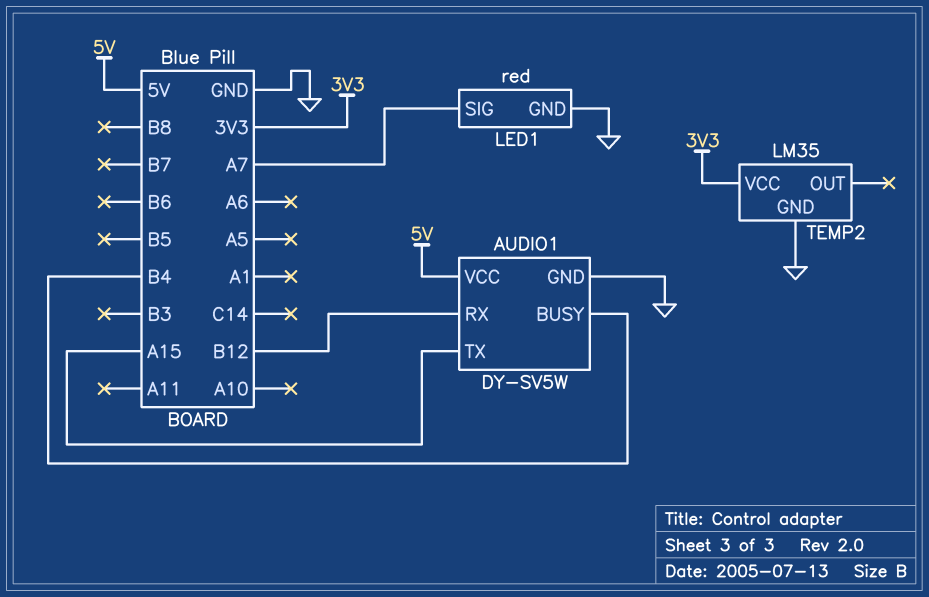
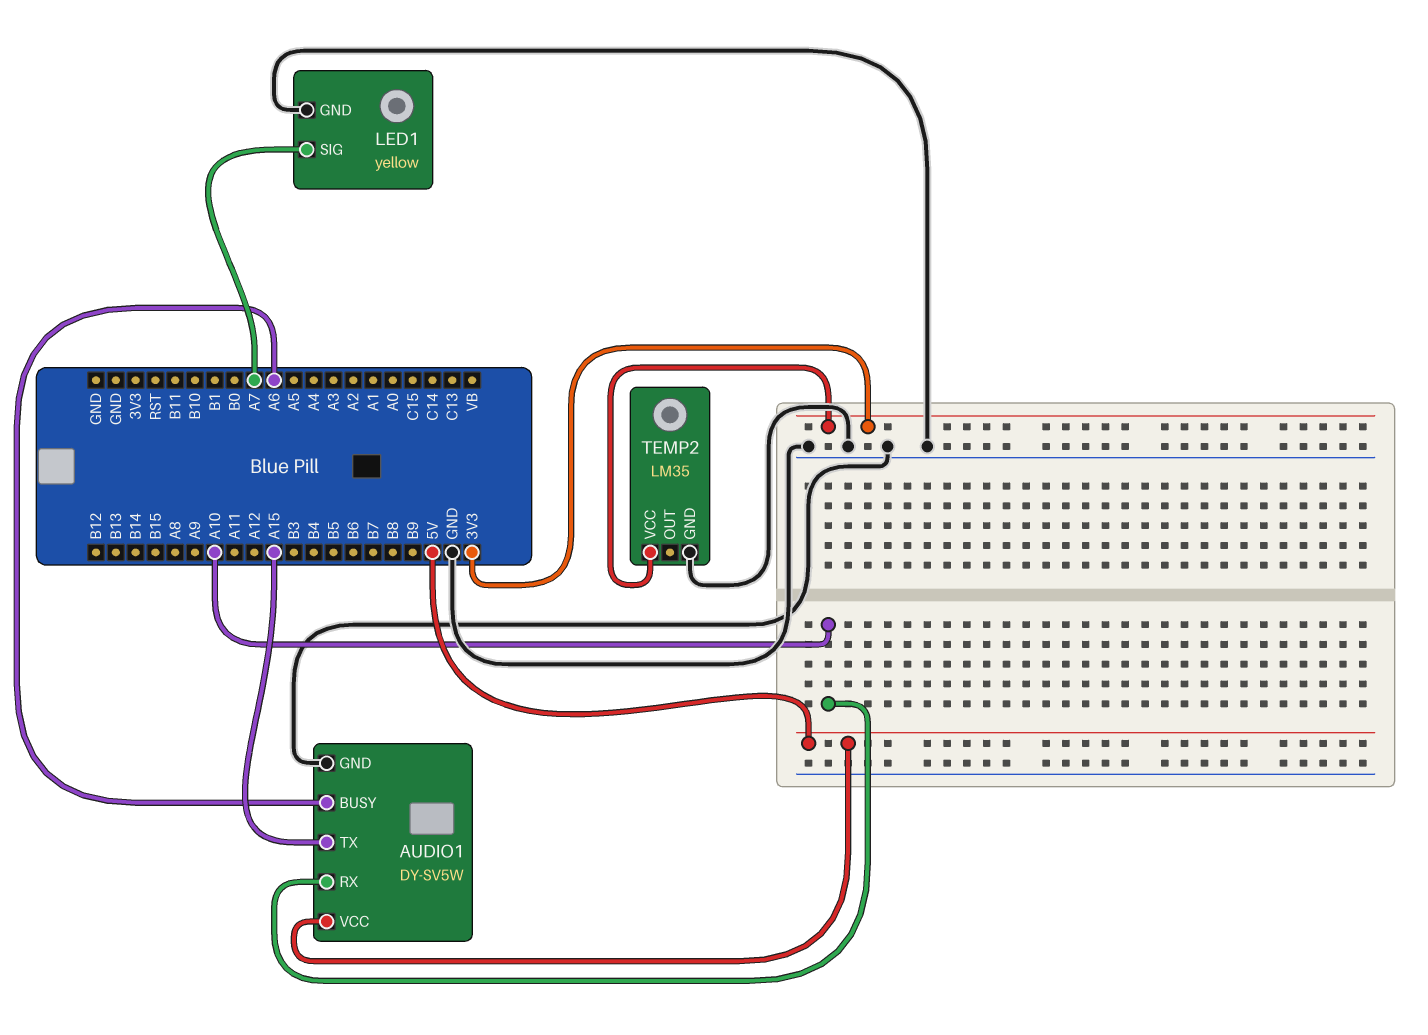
AUDIO1 pin BUSY: B4 -> A6
AUDIO1 pin RX: B12 -> A10
LED1: red -> yellow

